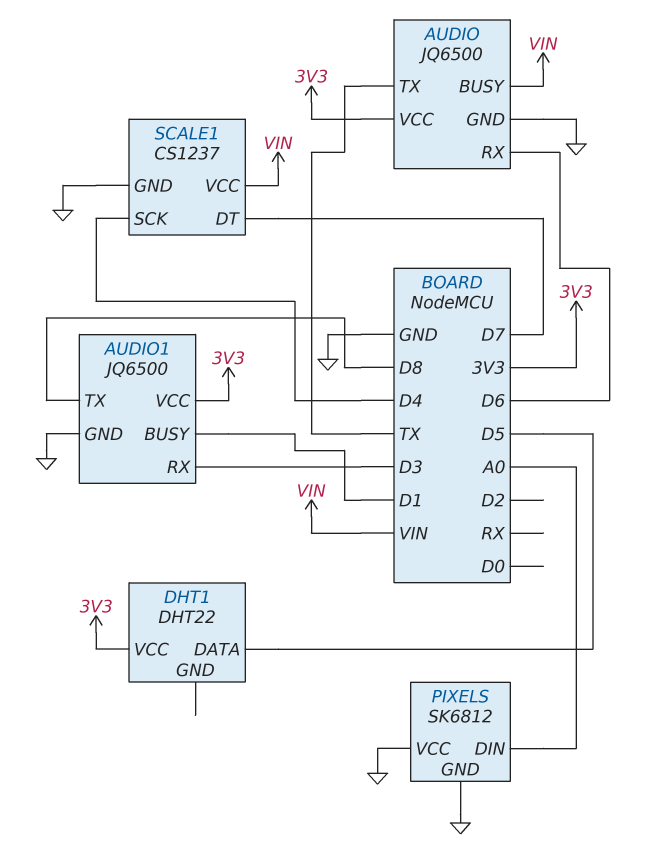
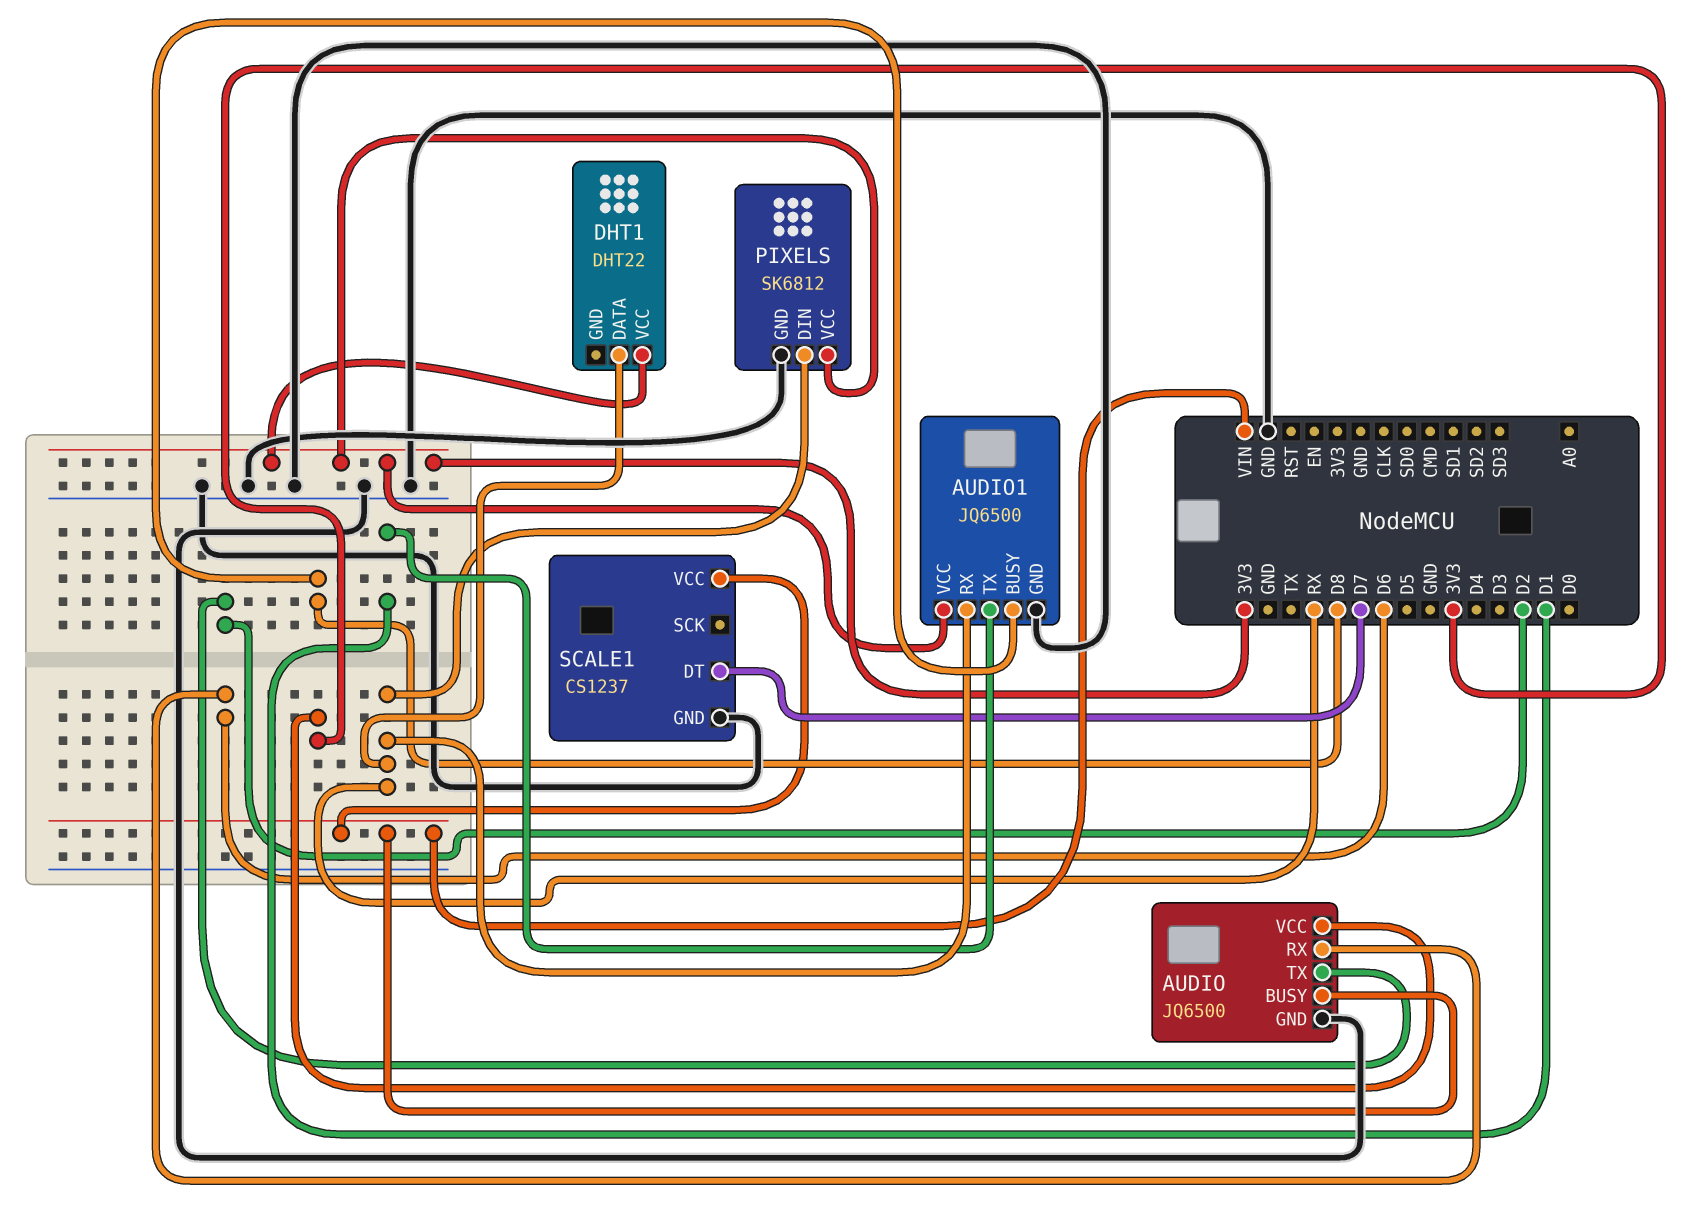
AUDIO pin TX: TX -> D2
AUDIO1 pin BUSY: D1 -> D8
AUDIO1 pin RX: D3 -> RX
AUDIO1 pin TX: D8 -> D1
DHT1 pin DATA: D5 -> RX
PIXELS pin DIN: A0 -> RX
PIXELS pin VCC: GND -> 3V3
SCALE1 pin SCK: D4 -> none

